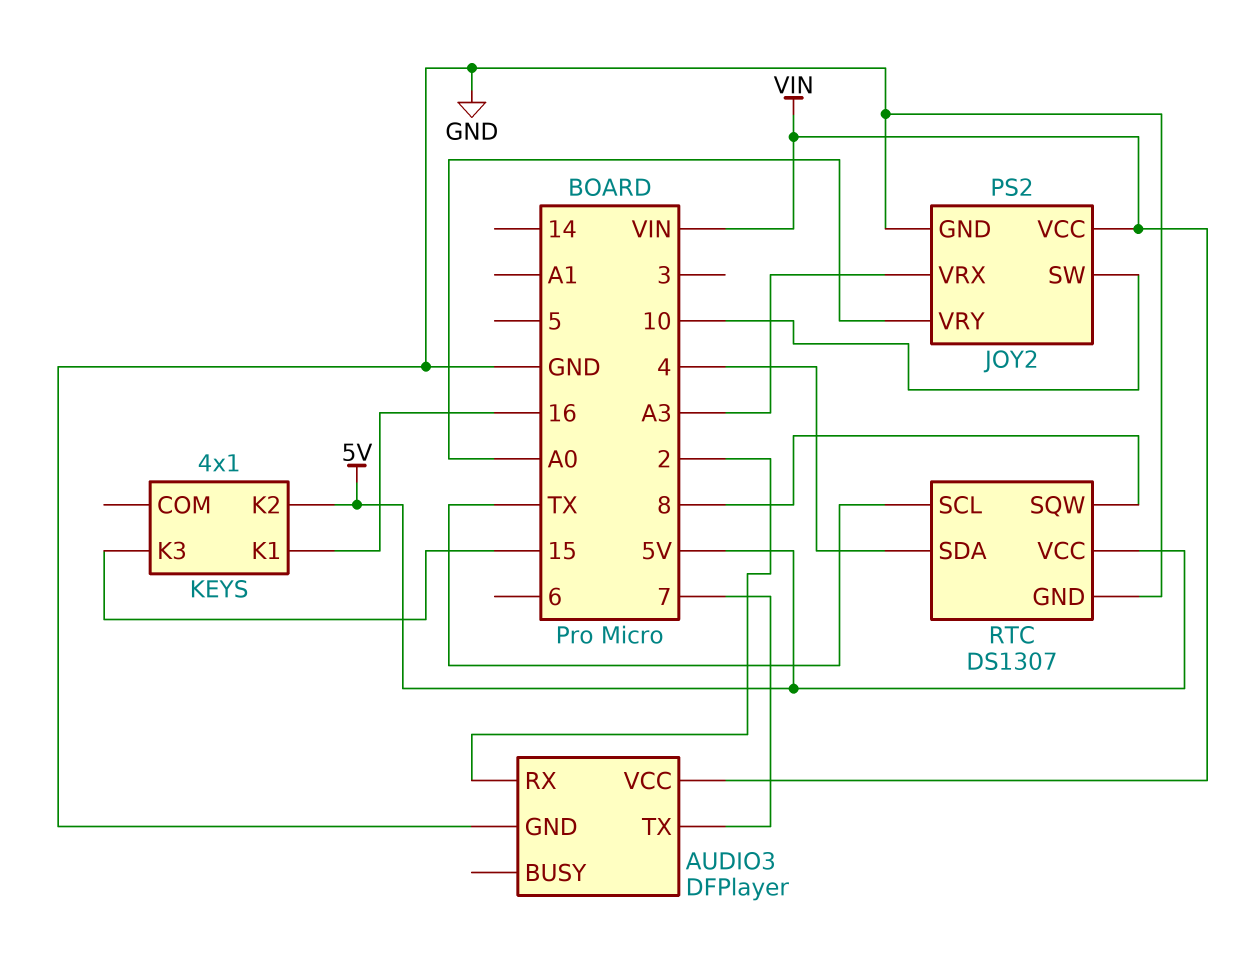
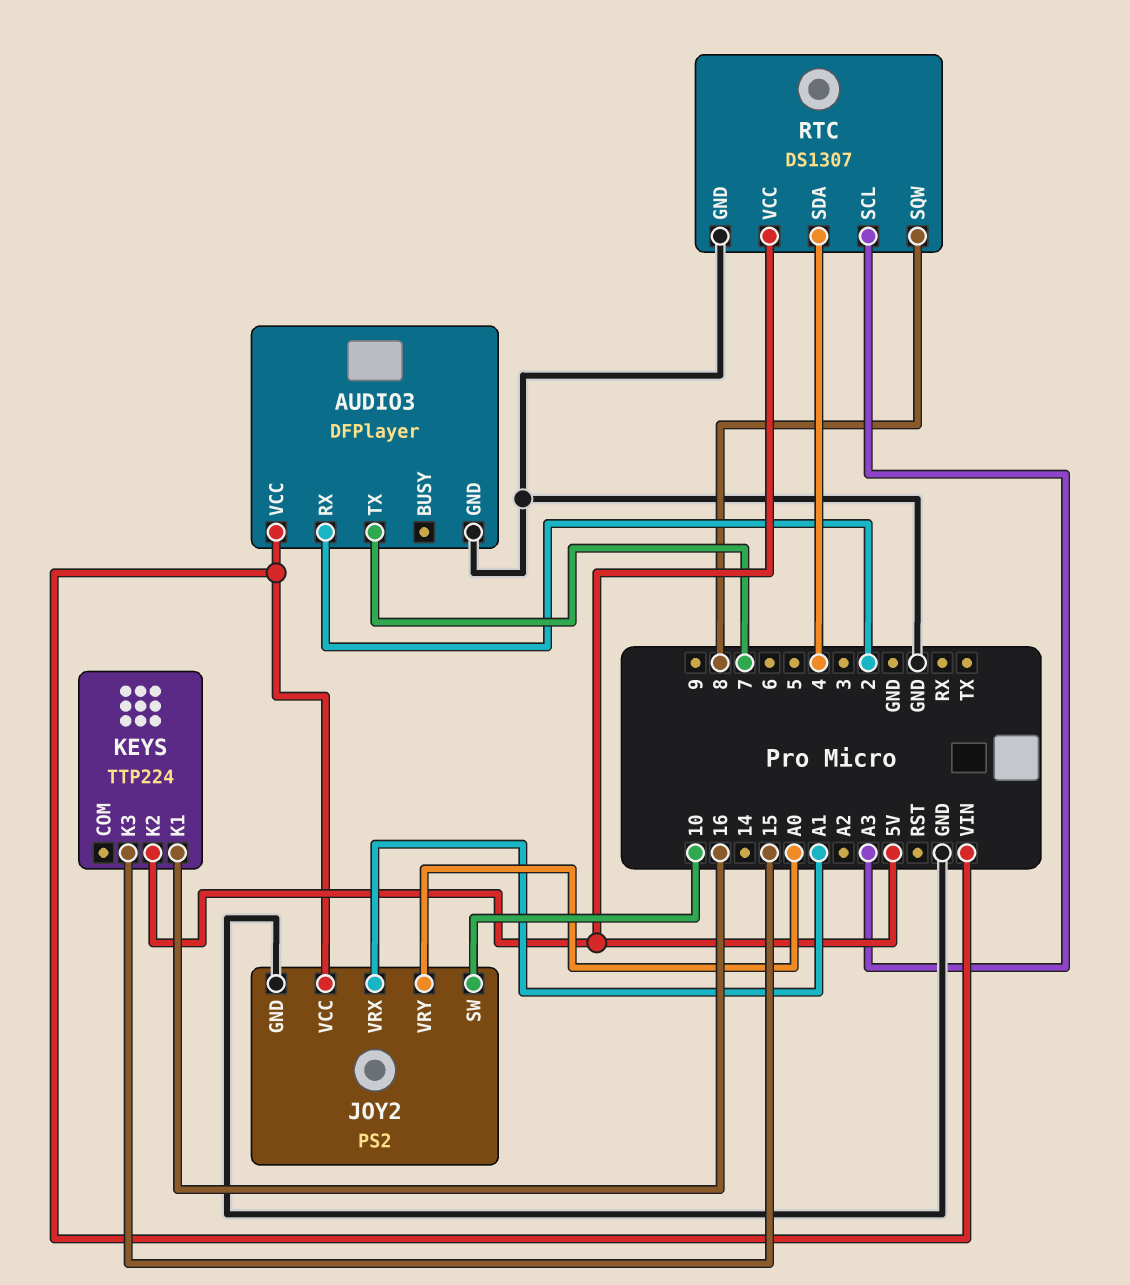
JOY2 pin VRX: A3 -> A1
KEYS: 4x1 -> TTP224
RTC pin SCL: TX -> A3

